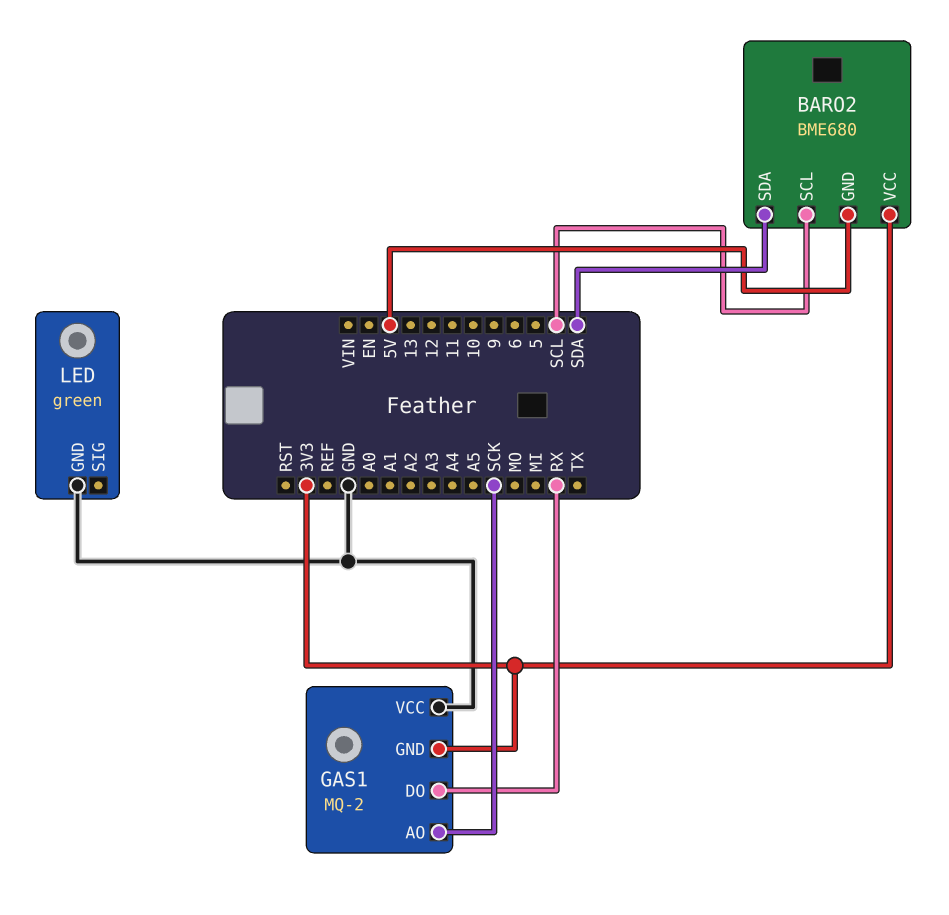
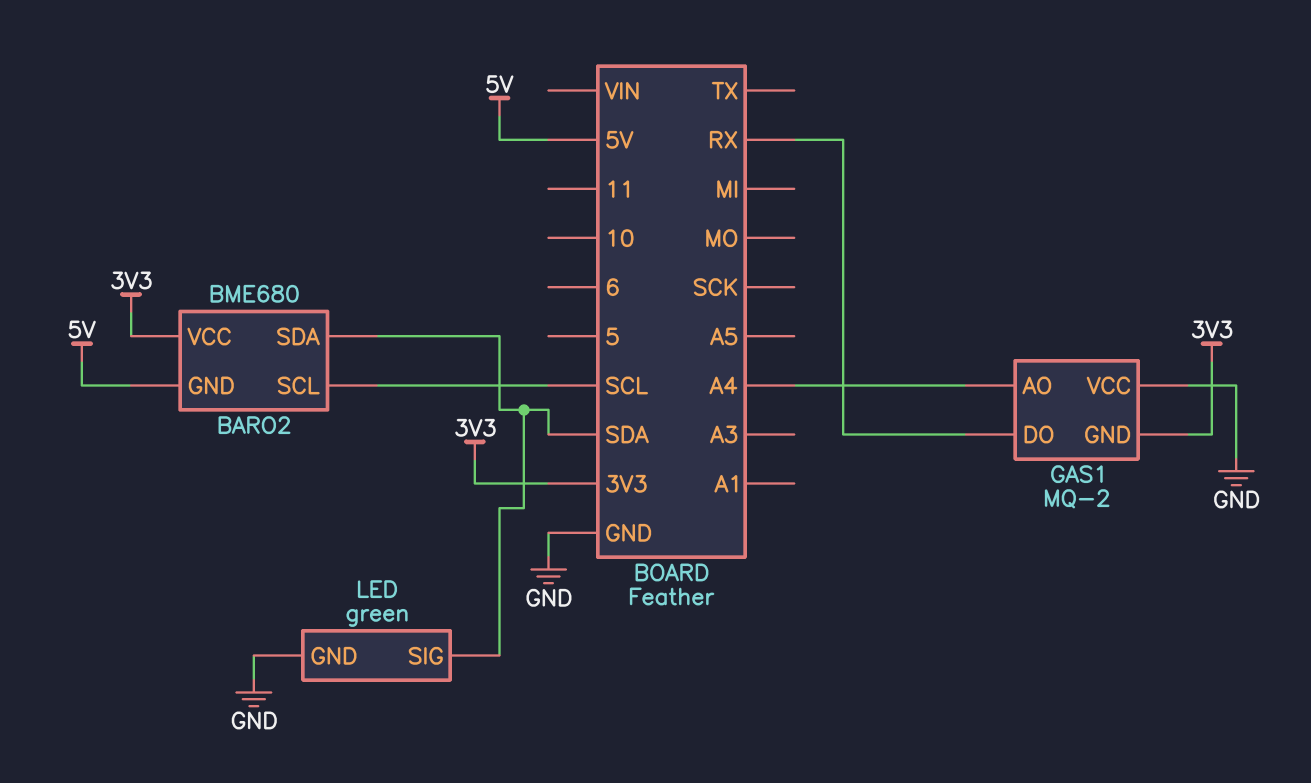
GAS1 pin AO: SCK -> A4
LED pin SIG: none -> SDA

